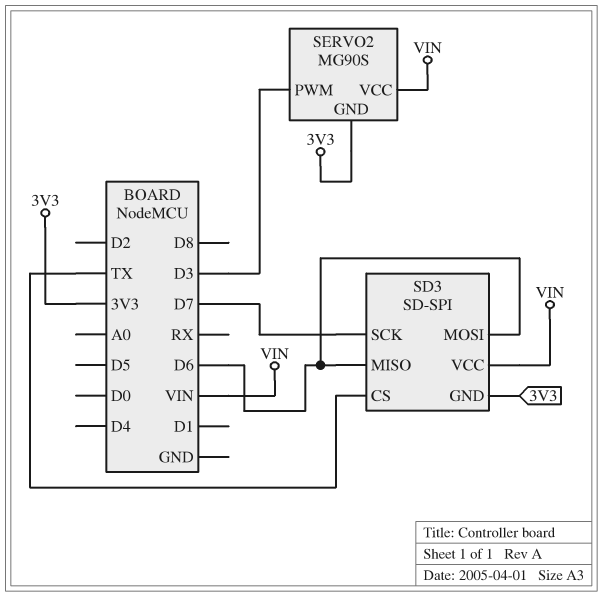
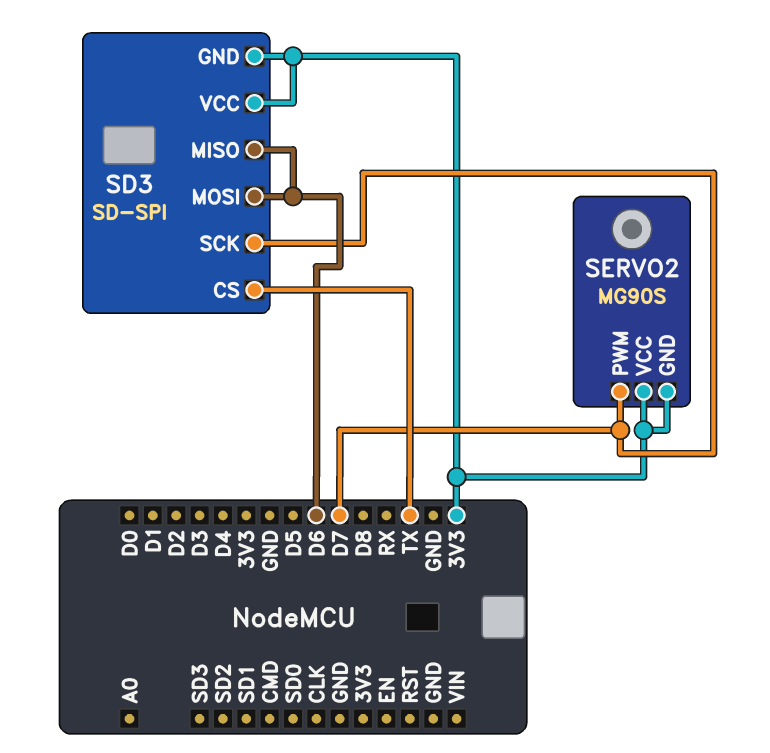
SD3 pin VCC: VIN -> 3V3
SERVO2 pin PWM: D3 -> D7
SERVO2 pin VCC: VIN -> 3V3

